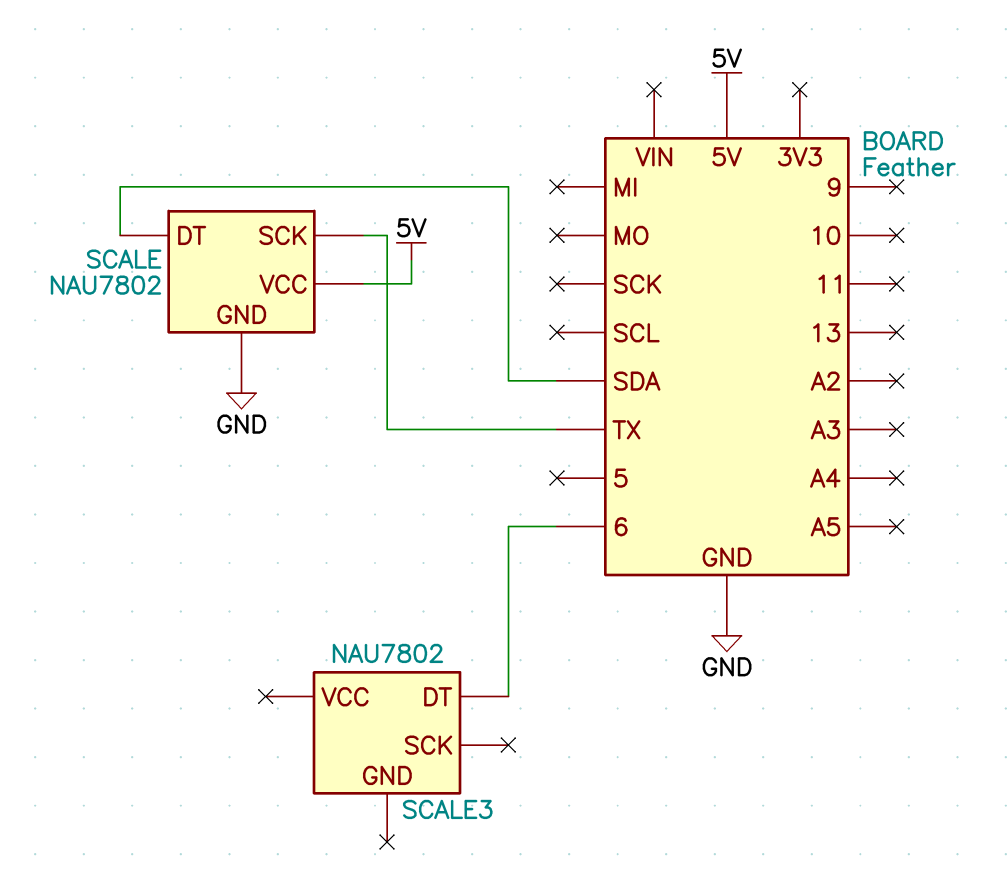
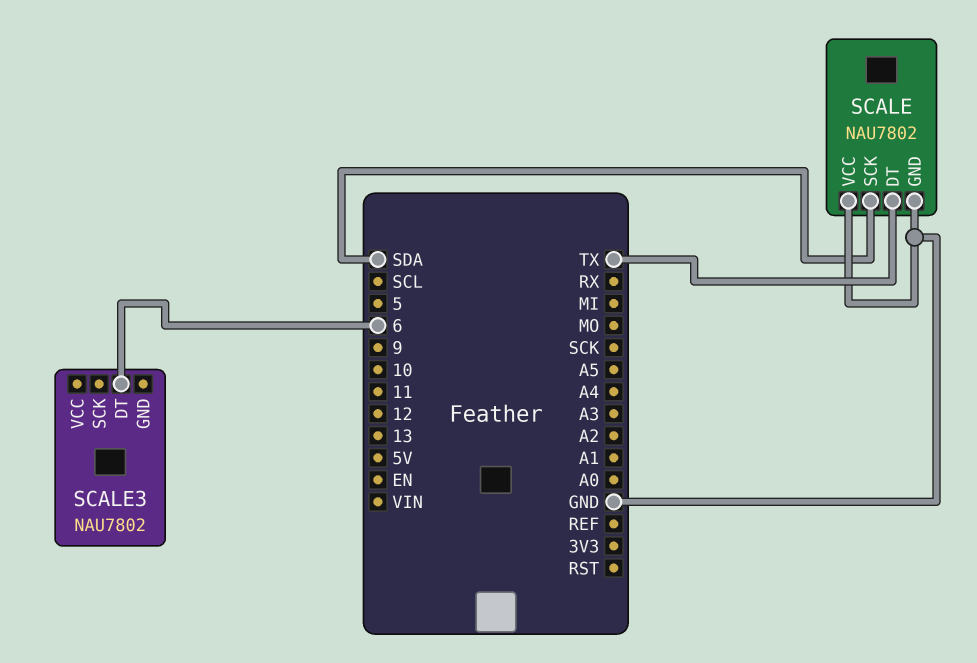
SCALE pin DT: SDA -> TX
SCALE pin SCK: TX -> SDA
SCALE pin VCC: 5V -> GND

